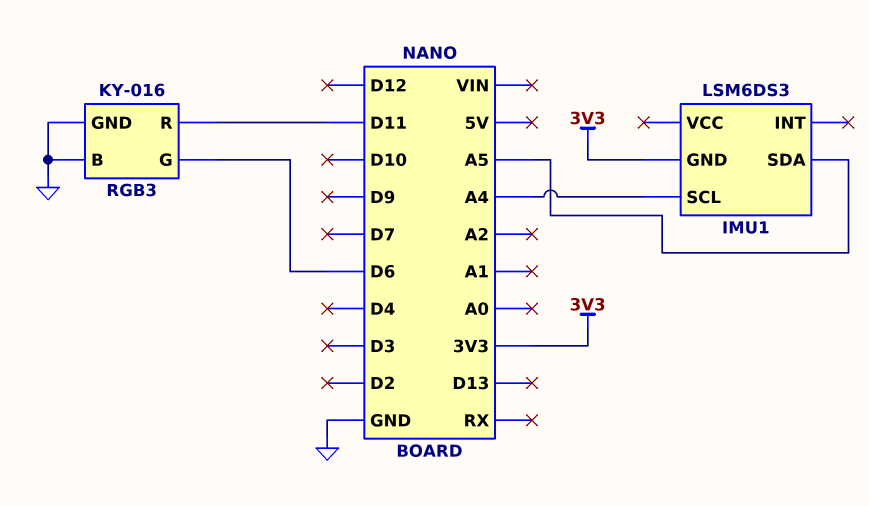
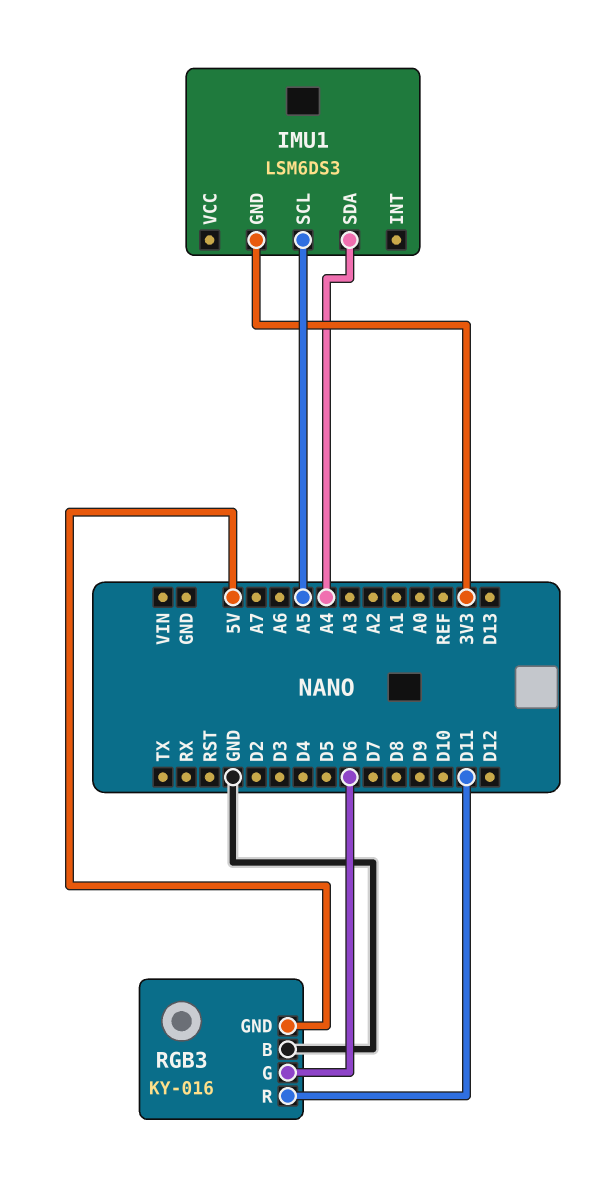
IMU1 pin SCL: A4 -> A5
IMU1 pin SDA: A5 -> A4
RGB3 pin GND: GND -> 5V

